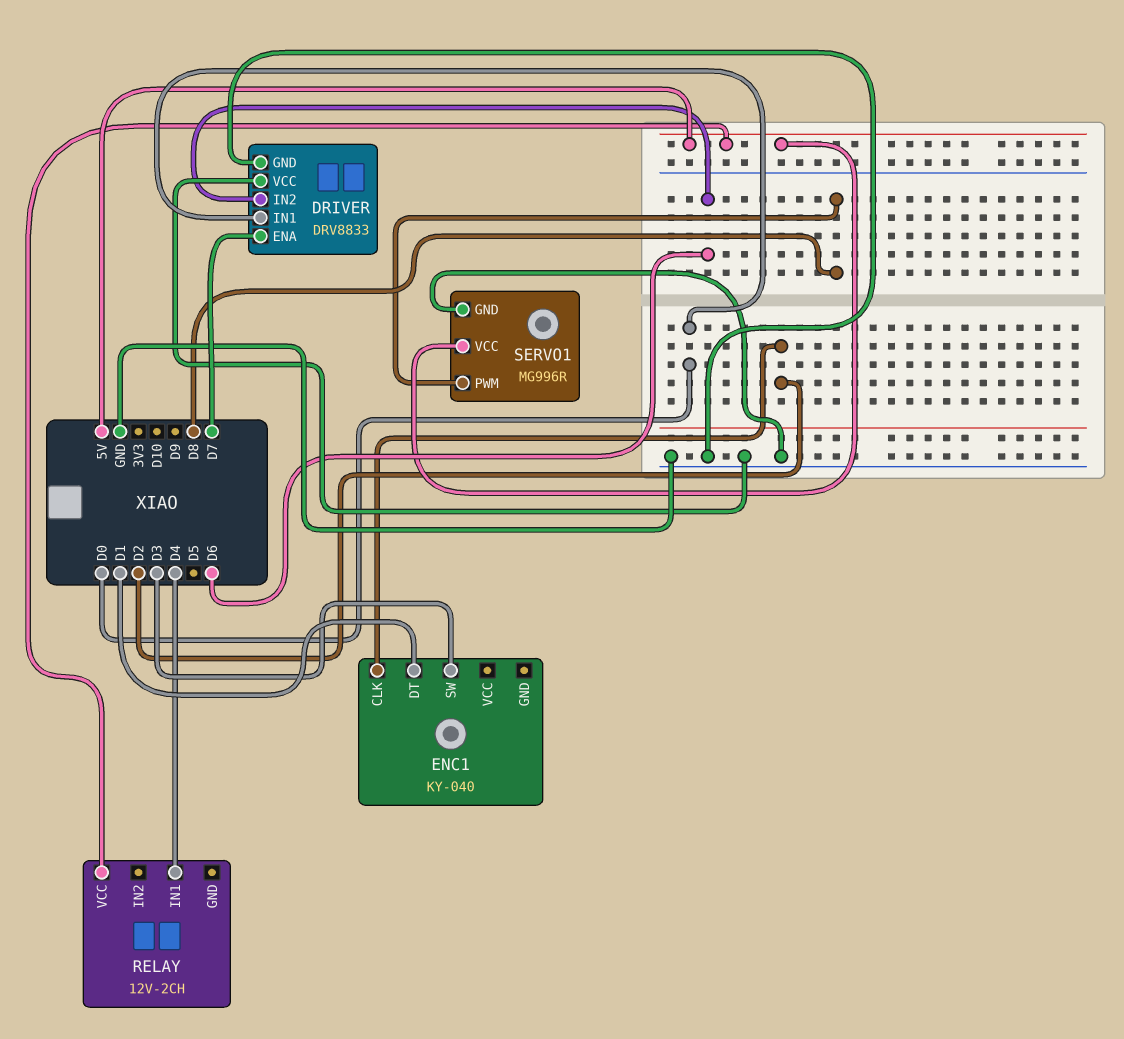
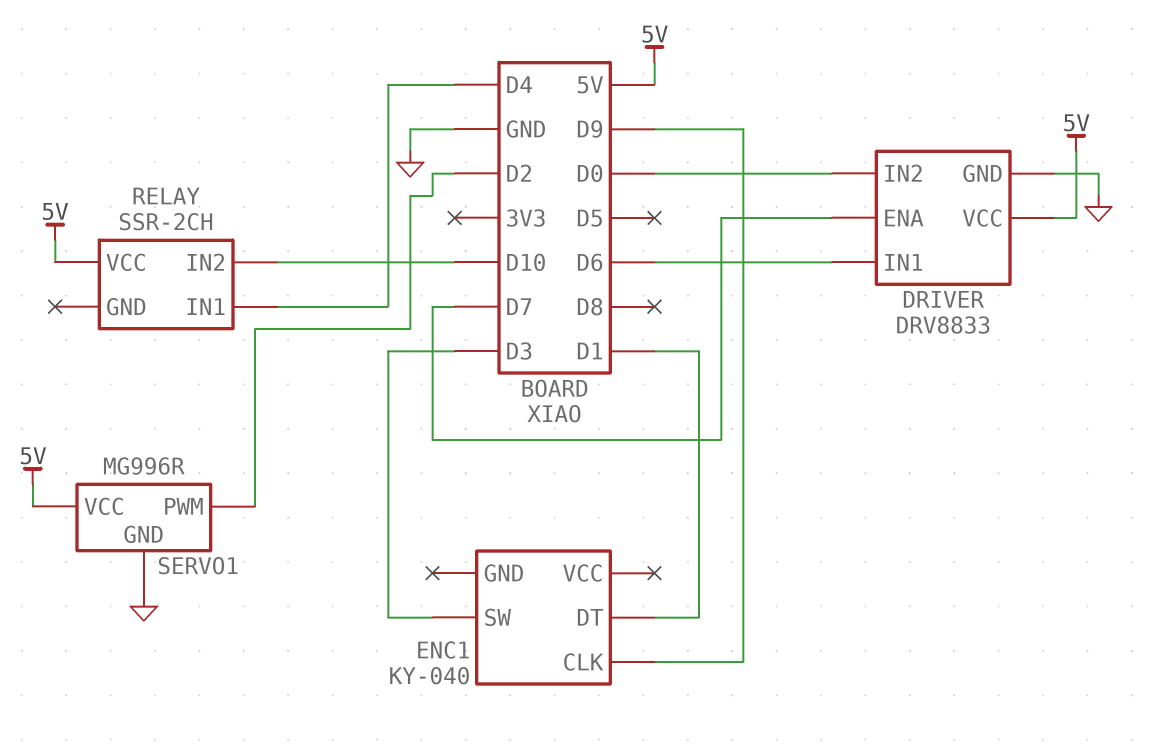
DRIVER pin IN1: D0 -> D6
DRIVER pin IN2: D6 -> D0
DRIVER pin VCC: GND -> 5V
ENC1 pin CLK: D2 -> D9
RELAY: 12V-2CH -> SSR-2CH
RELAY pin IN2: none -> D10
SERVO1 pin PWM: D8 -> D2

